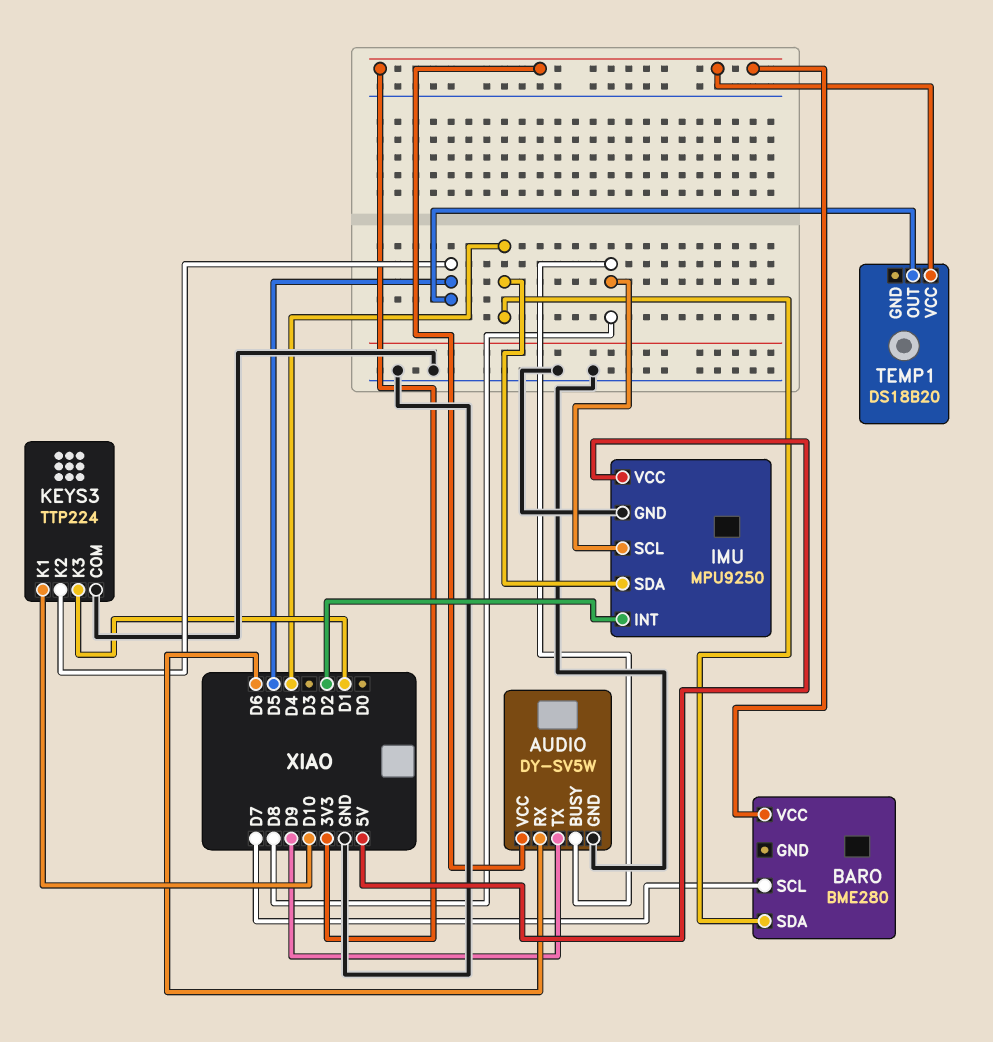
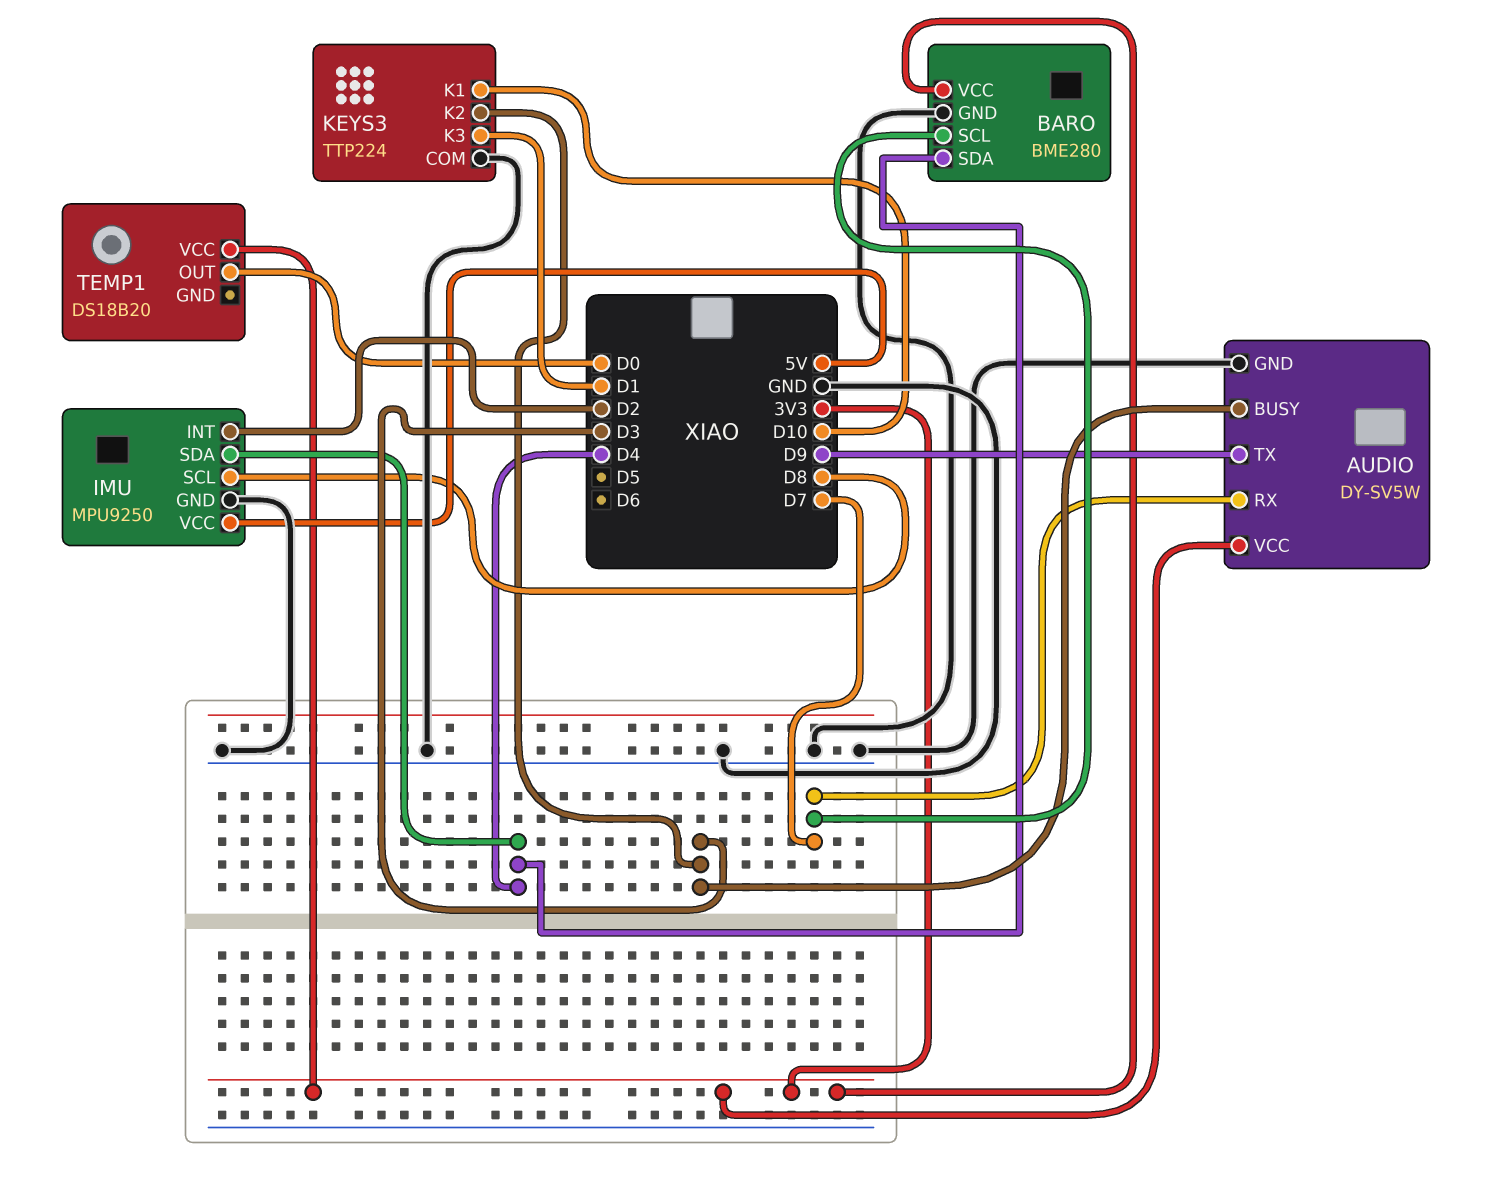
AUDIO pin BUSY: D8 -> D3
AUDIO pin RX: D6 -> D7
BARO pin GND: none -> GND
KEYS3 pin K2: D5 -> D3
TEMP1 pin OUT: D5 -> D0

